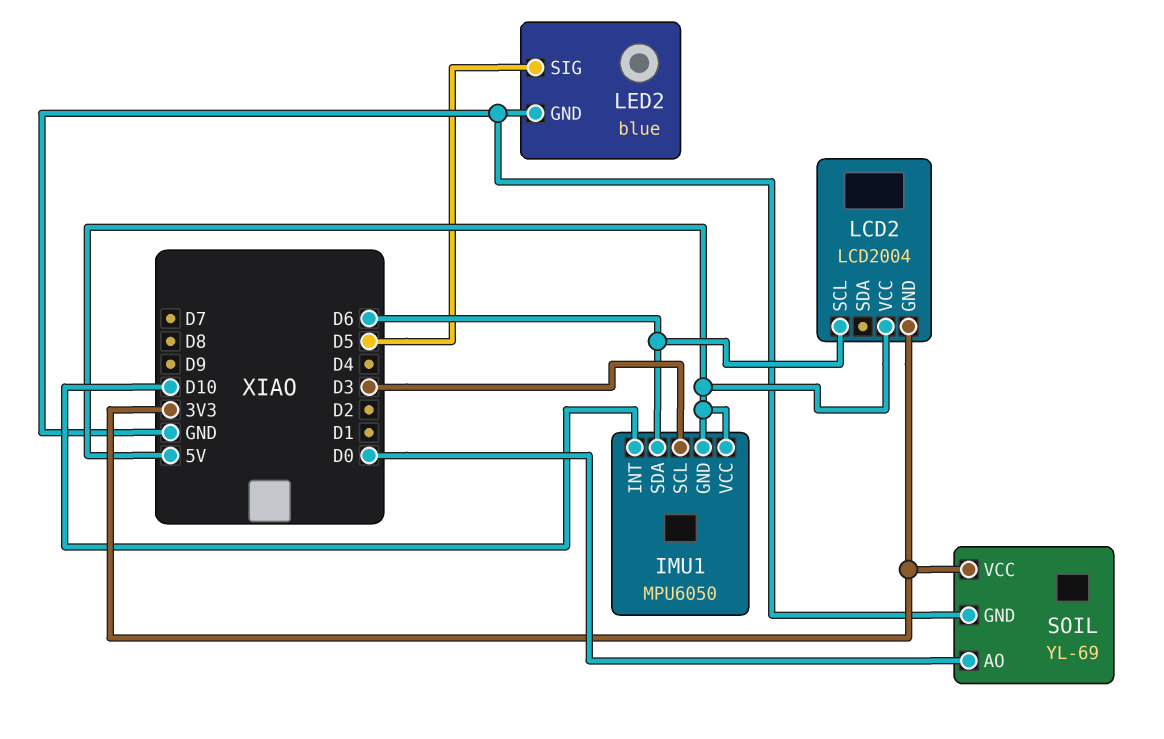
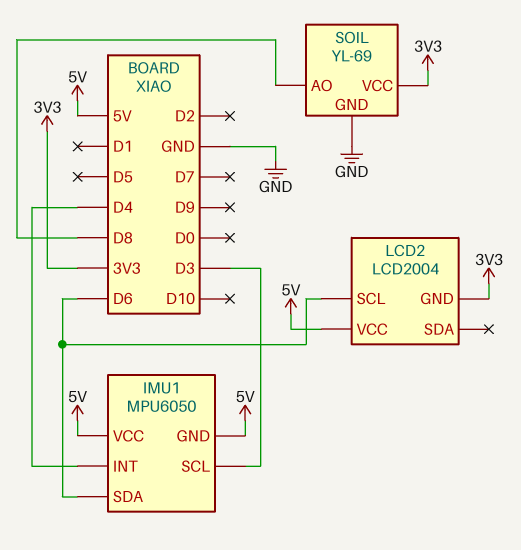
IMU1 pin INT: D10 -> D4
LED2: blue -> none
LED2 pin GND: GND -> none
LED2 pin SIG: D5 -> none
SOIL pin AO: D0 -> D8

